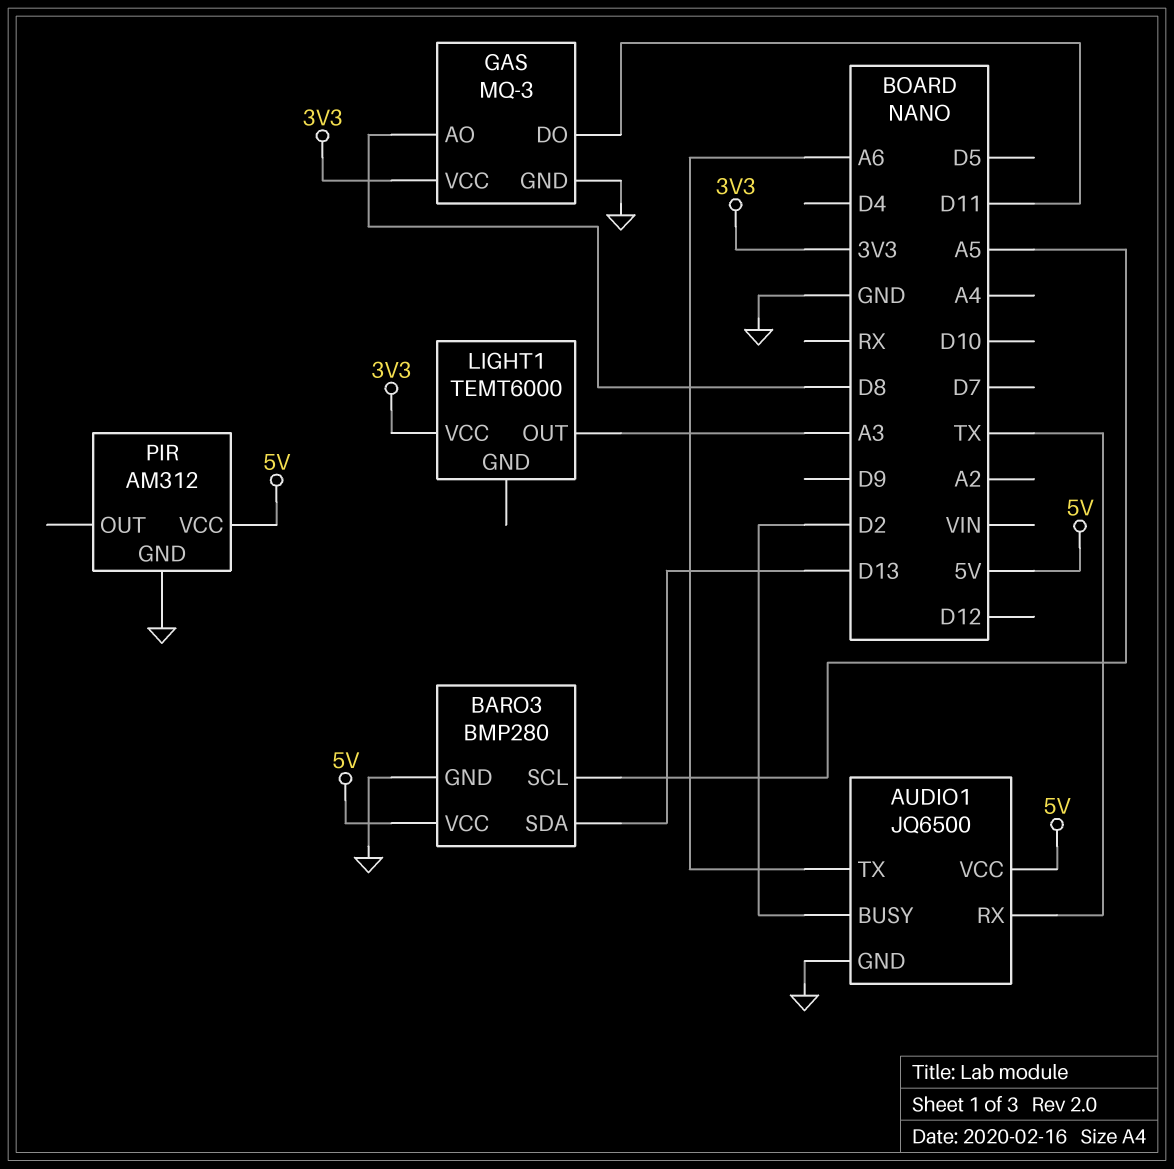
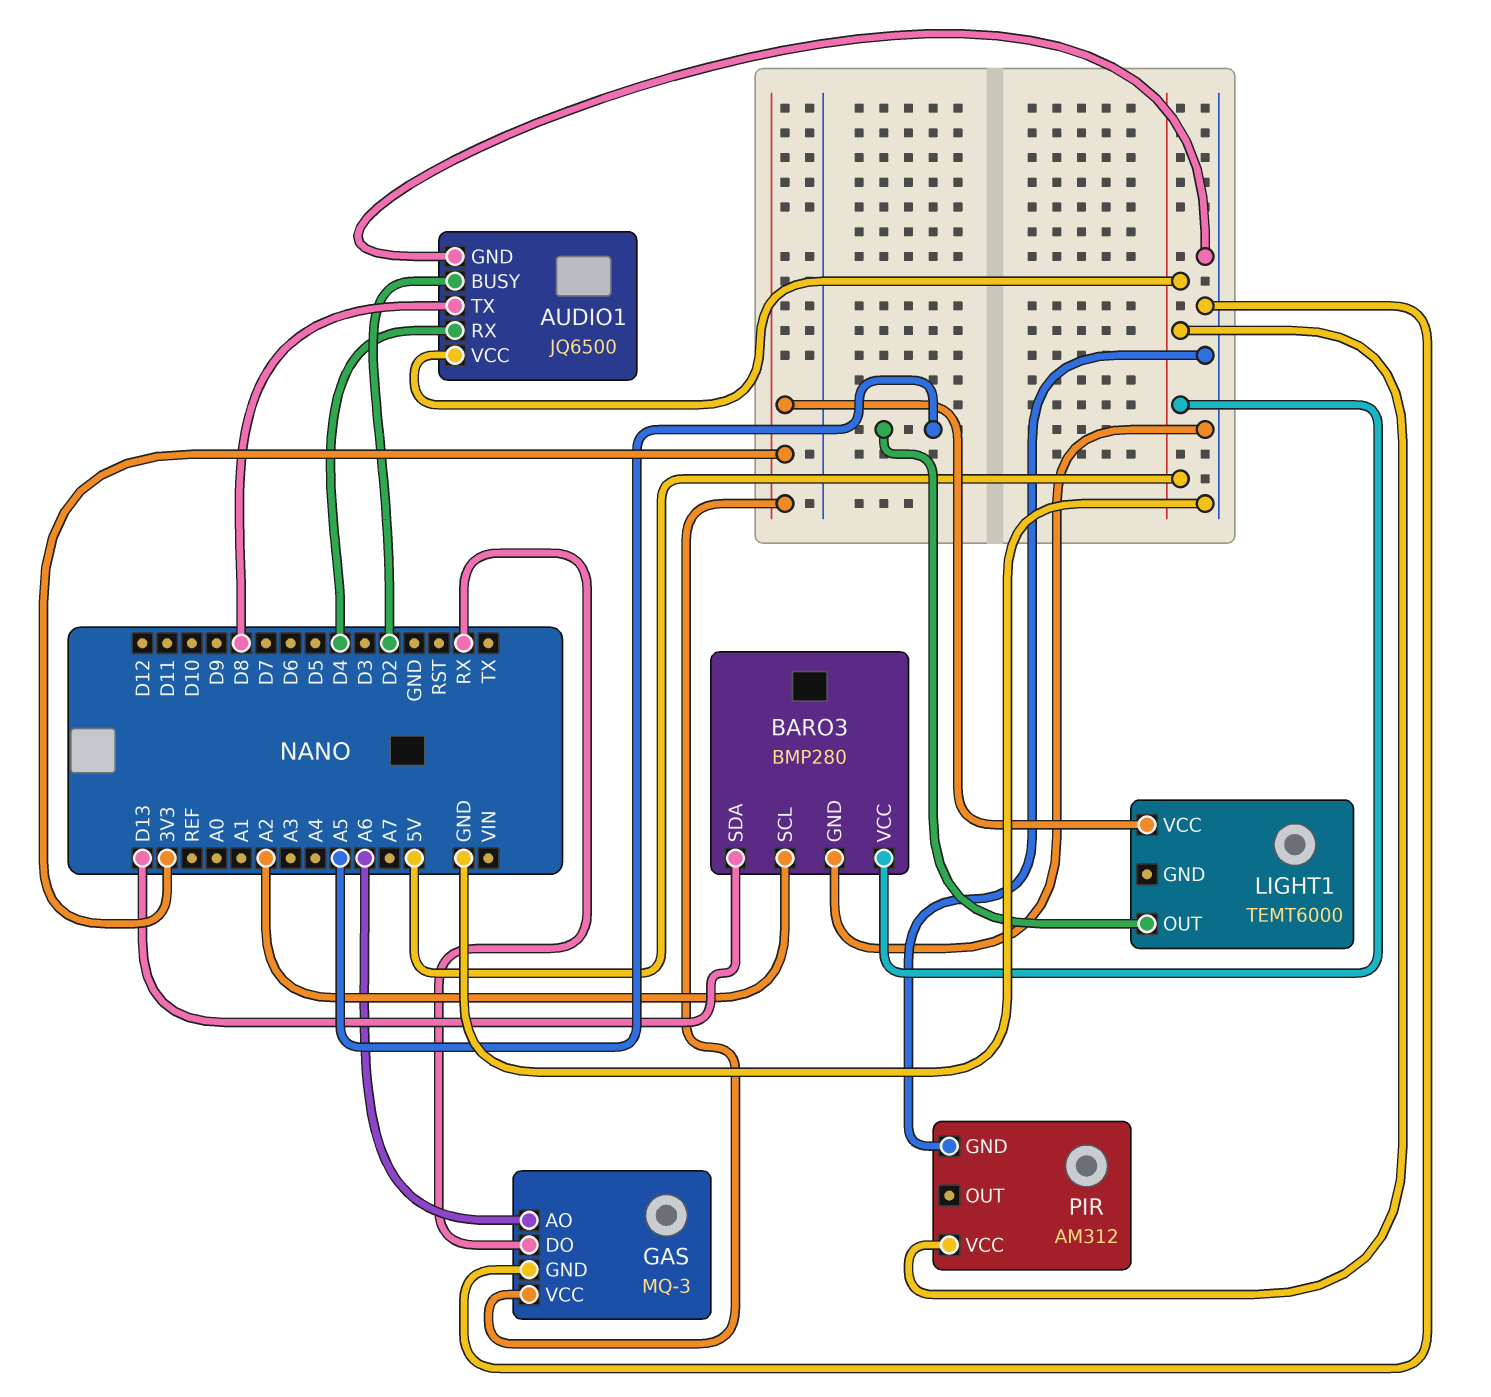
AUDIO1 pin RX: TX -> D4
AUDIO1 pin TX: A6 -> D8
BARO3 pin SCL: A5 -> A2
GAS pin AO: D8 -> A6
GAS pin DO: D11 -> RX
LIGHT1 pin OUT: A3 -> A5

